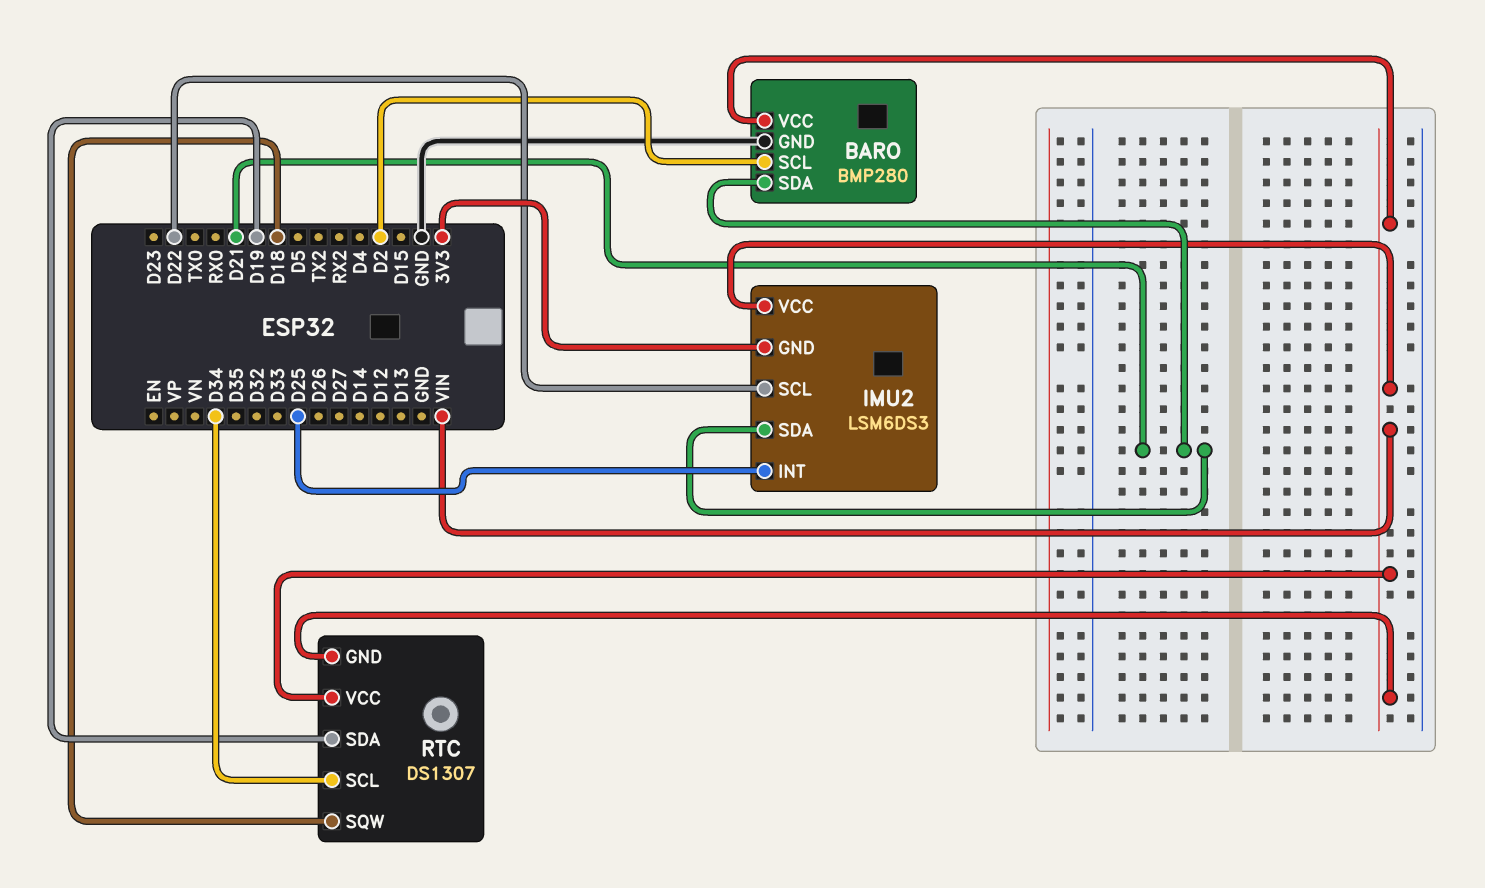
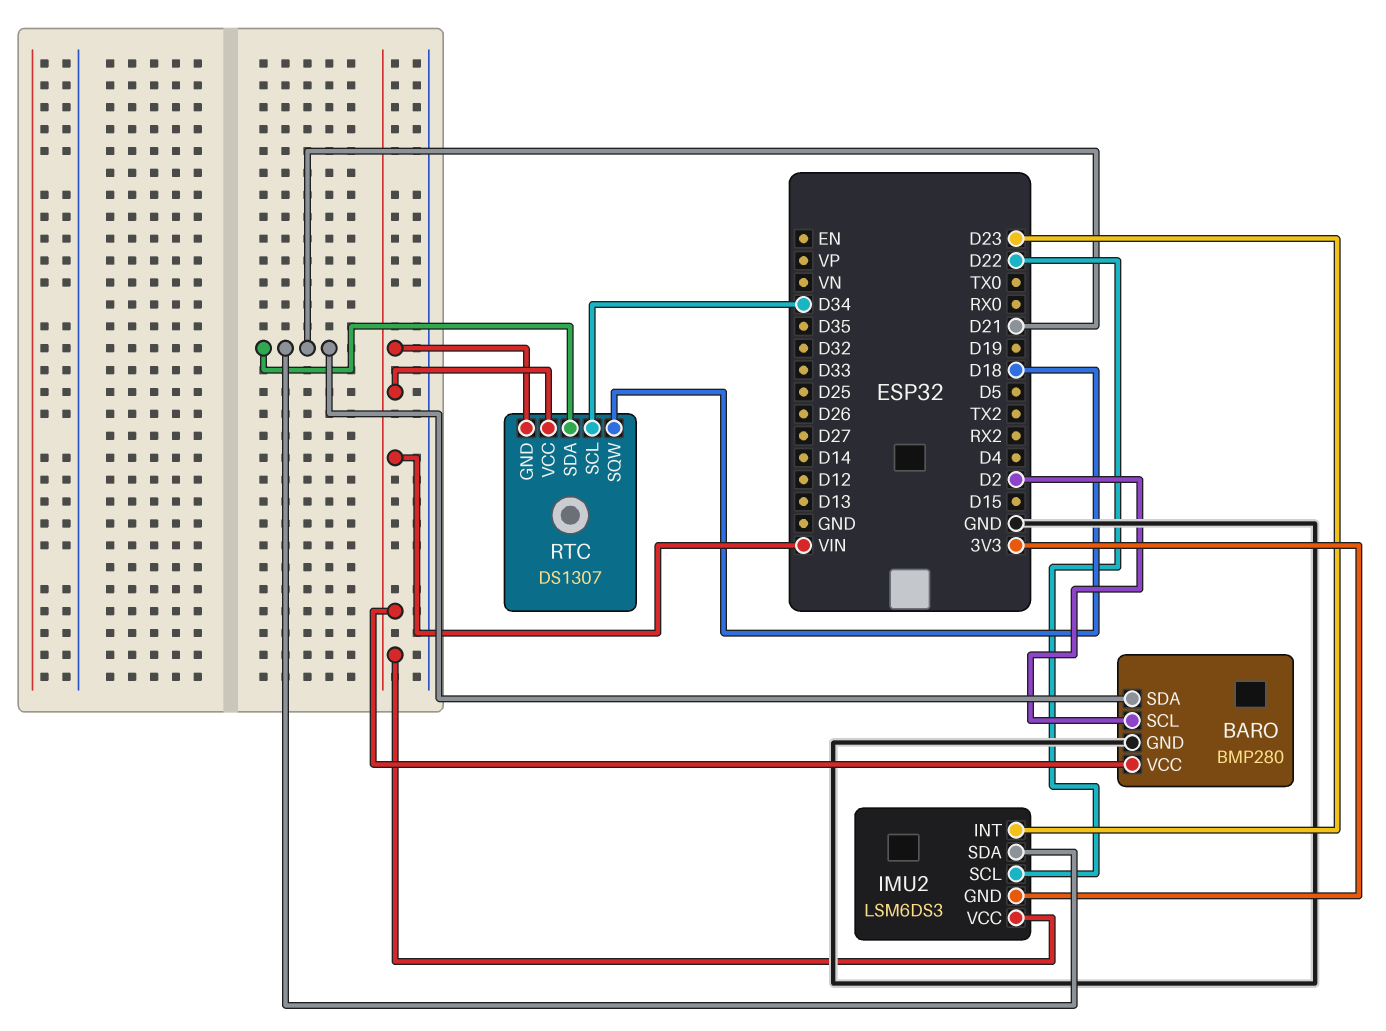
IMU2 pin INT: D25 -> D23
RTC pin SDA: D19 -> D21

